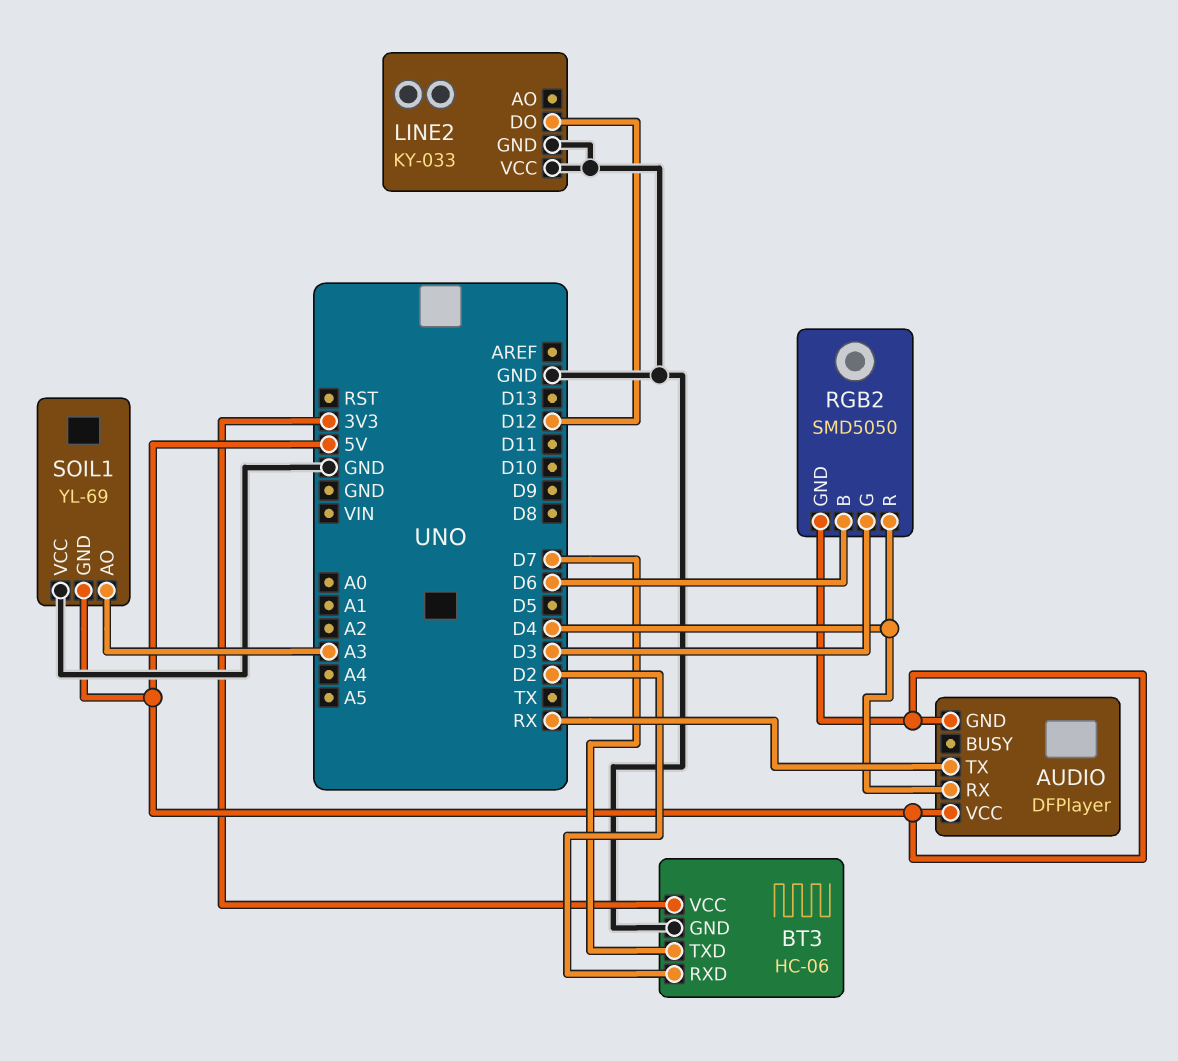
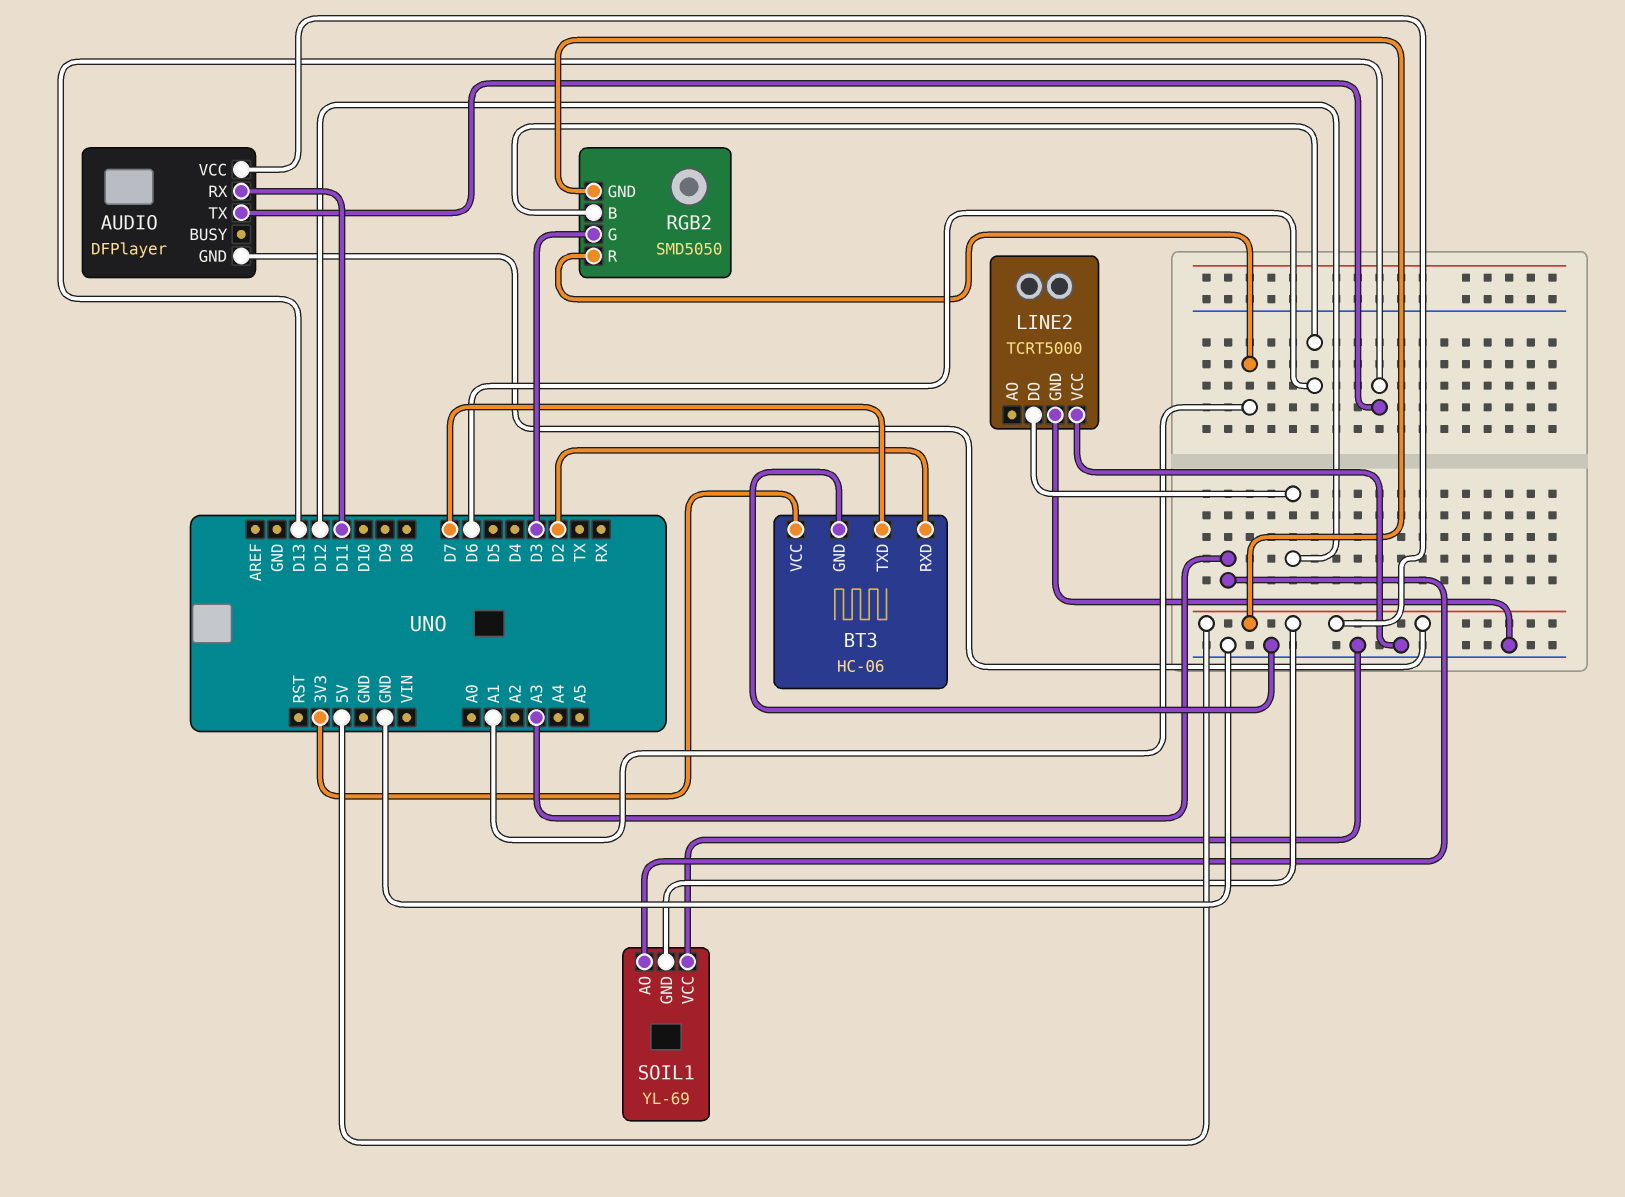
AUDIO pin RX: D4 -> D11
AUDIO pin TX: RX -> D13
LINE2: KY-033 -> TCRT5000
RGB2 pin R: D4 -> A1

